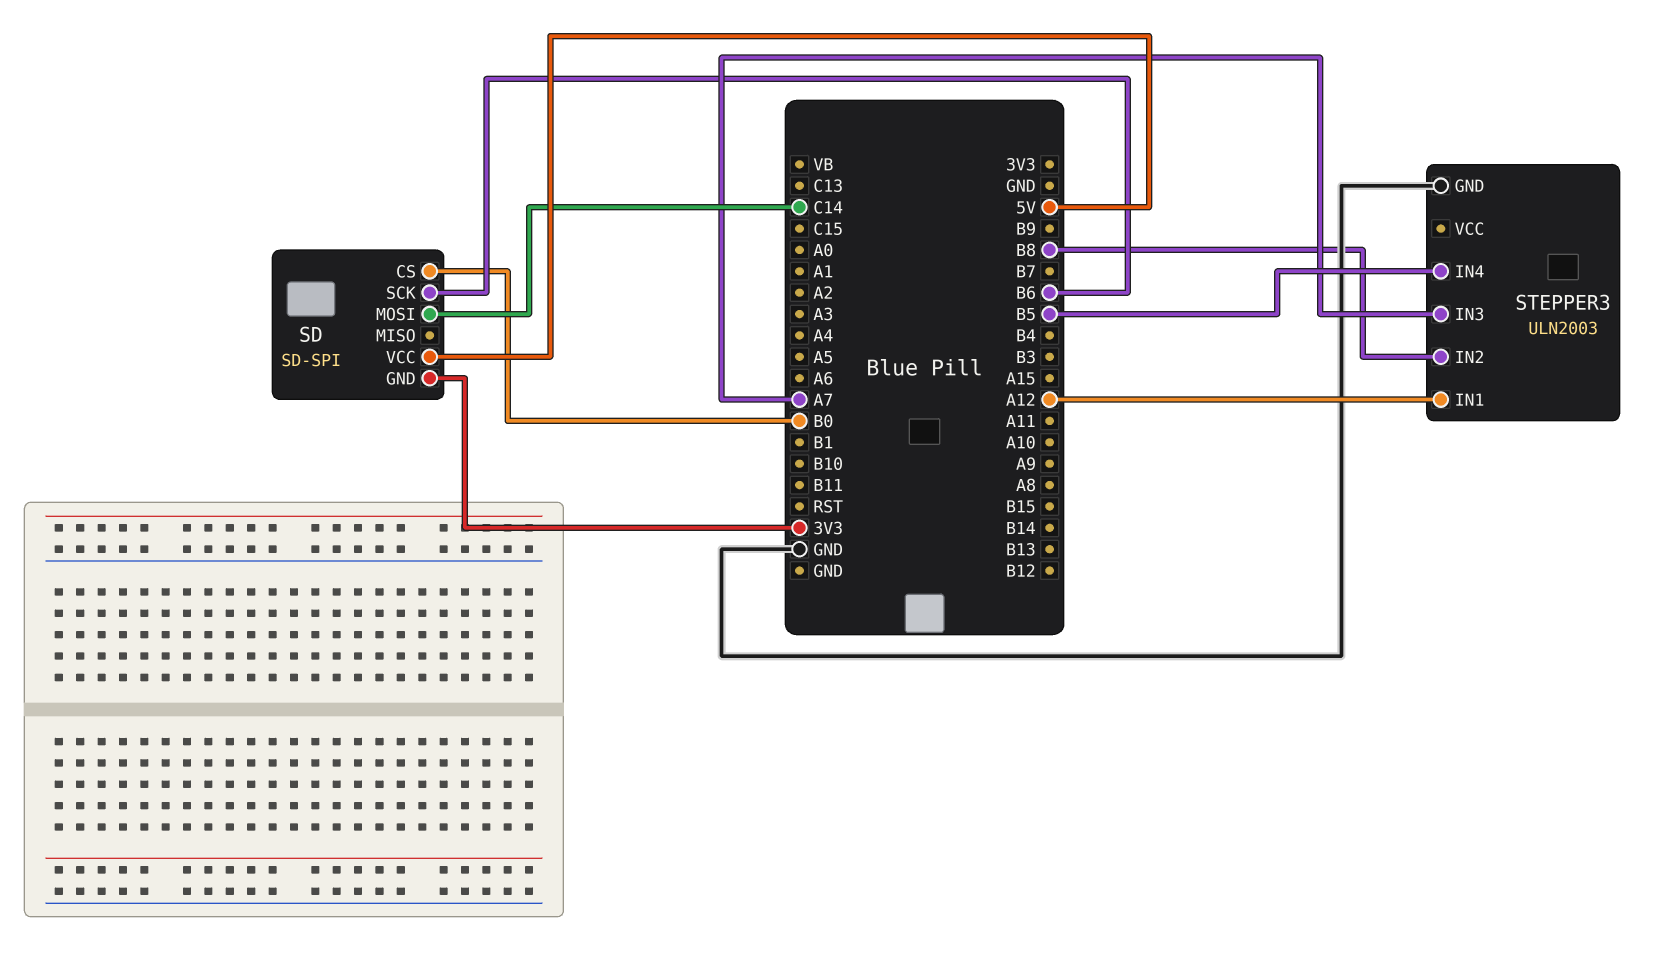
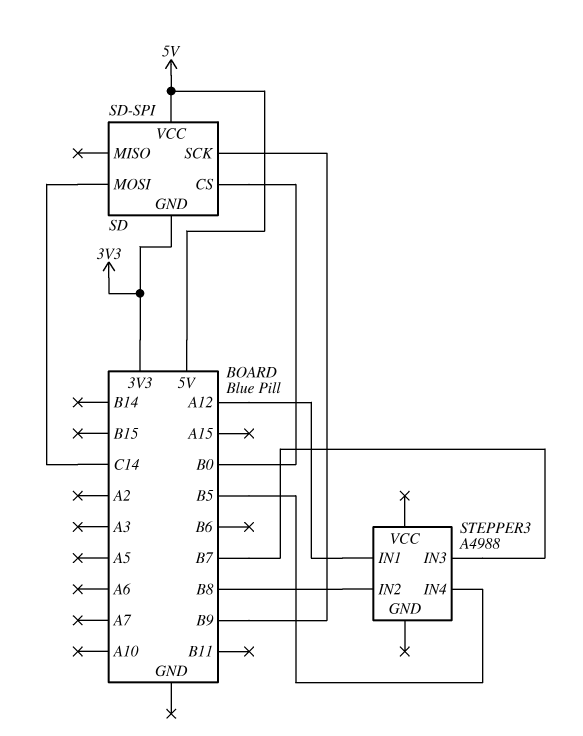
SD pin SCK: B6 -> B9
STEPPER3: ULN2003 -> A4988
STEPPER3 pin GND: GND -> none
STEPPER3 pin IN3: A7 -> B7

